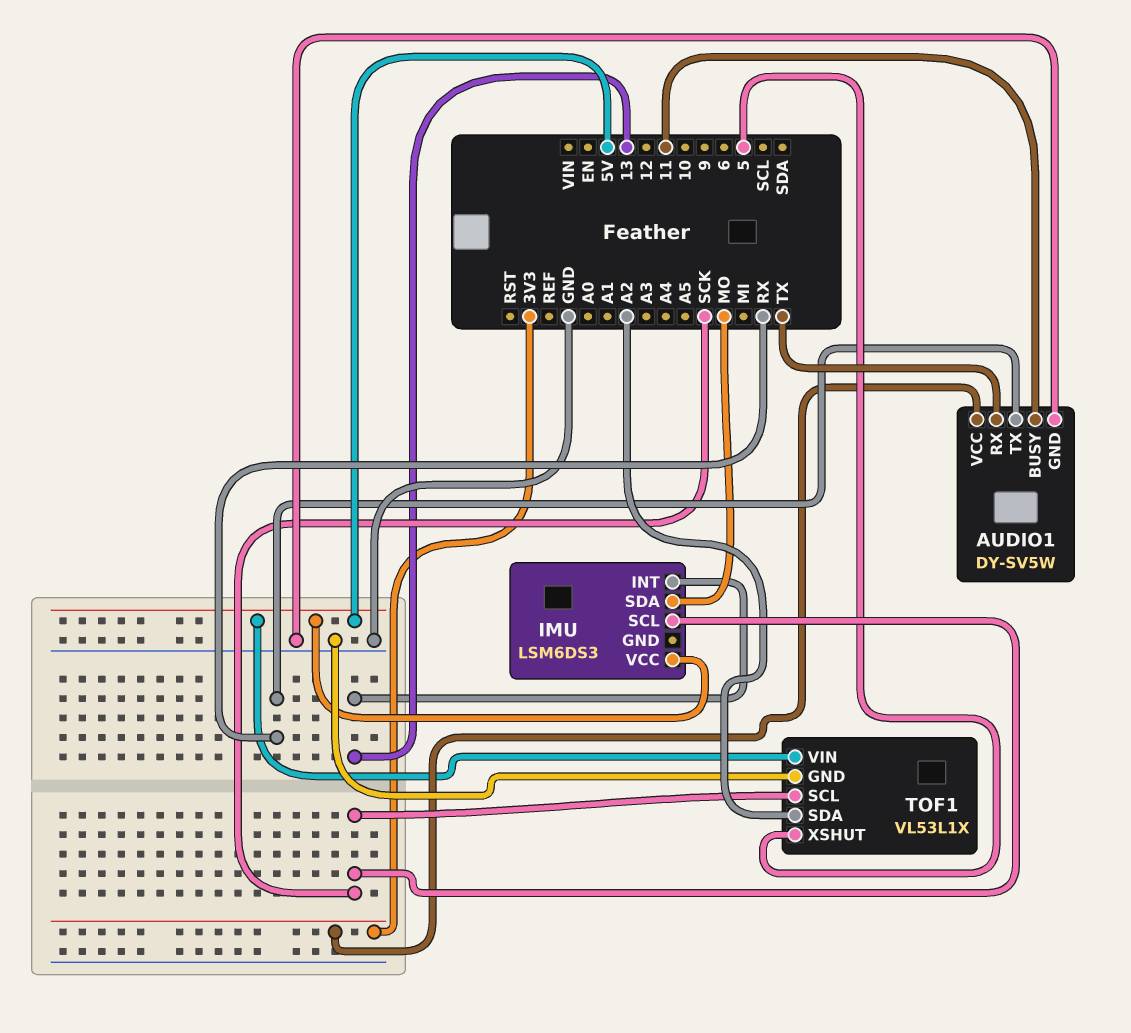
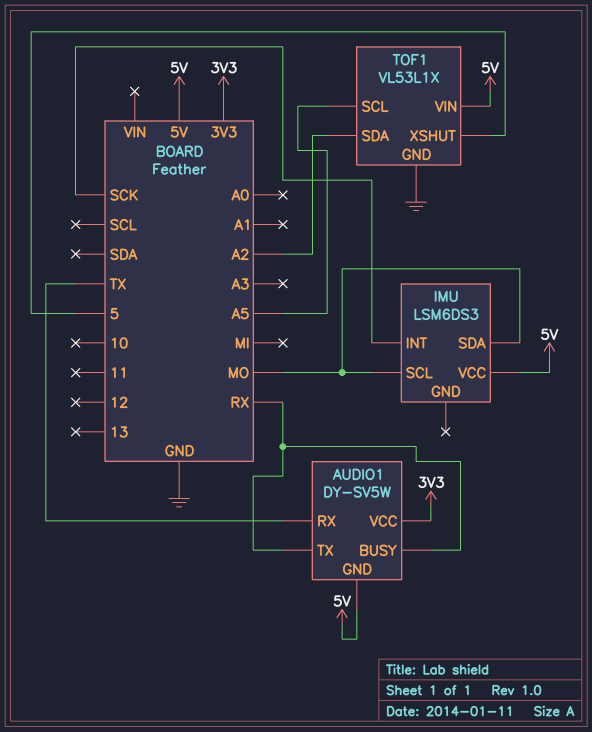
AUDIO1 pin BUSY: 11 -> RX
AUDIO1 pin GND: GND -> 5V
IMU pin INT: 13 -> SCK
IMU pin SCL: SCK -> MO
TOF1 pin SCL: SCK -> A5

